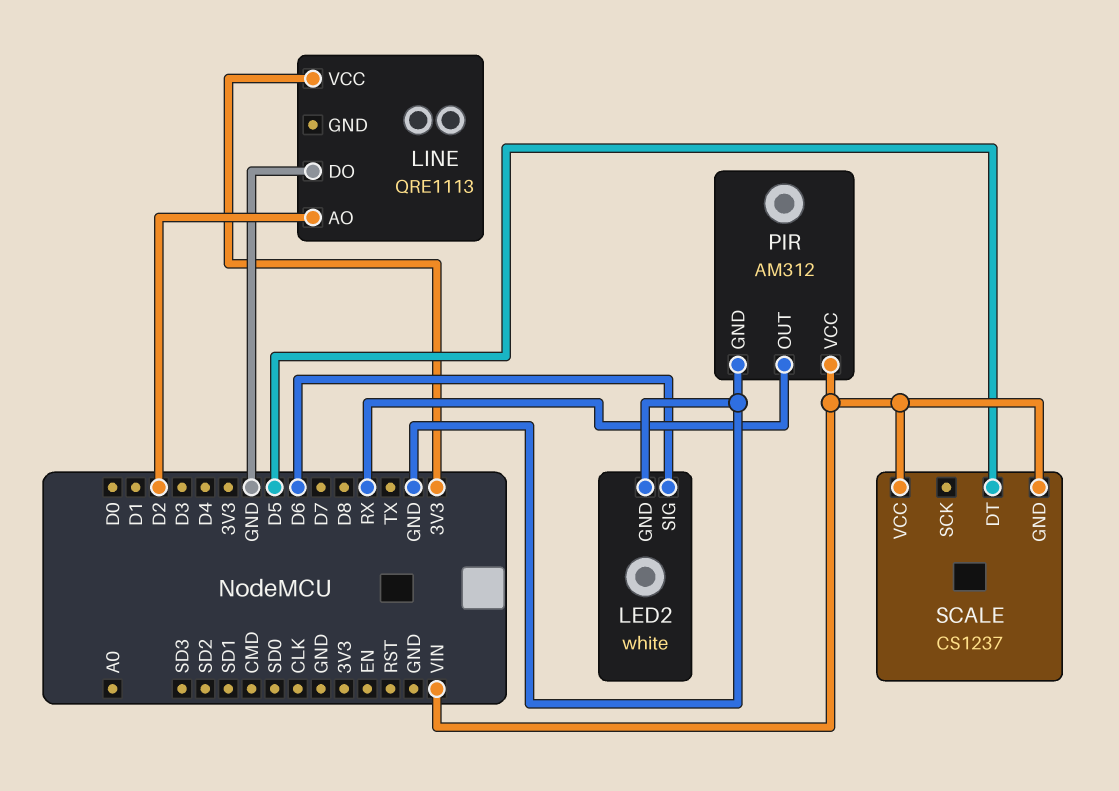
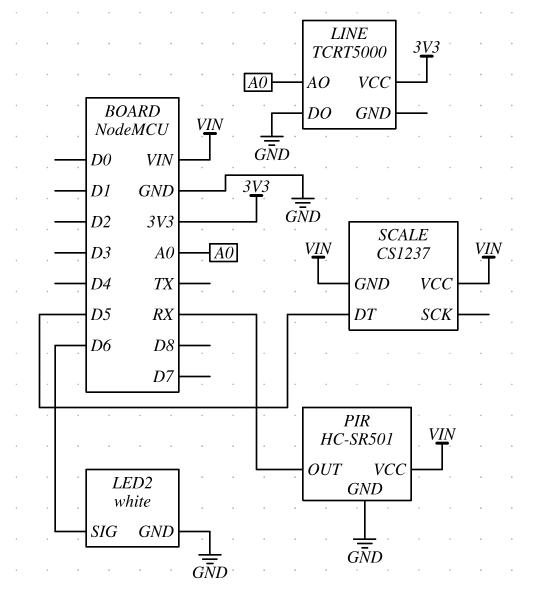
LINE: QRE1113 -> TCRT5000
LINE pin AO: D2 -> A0
PIR: AM312 -> HC-SR501

